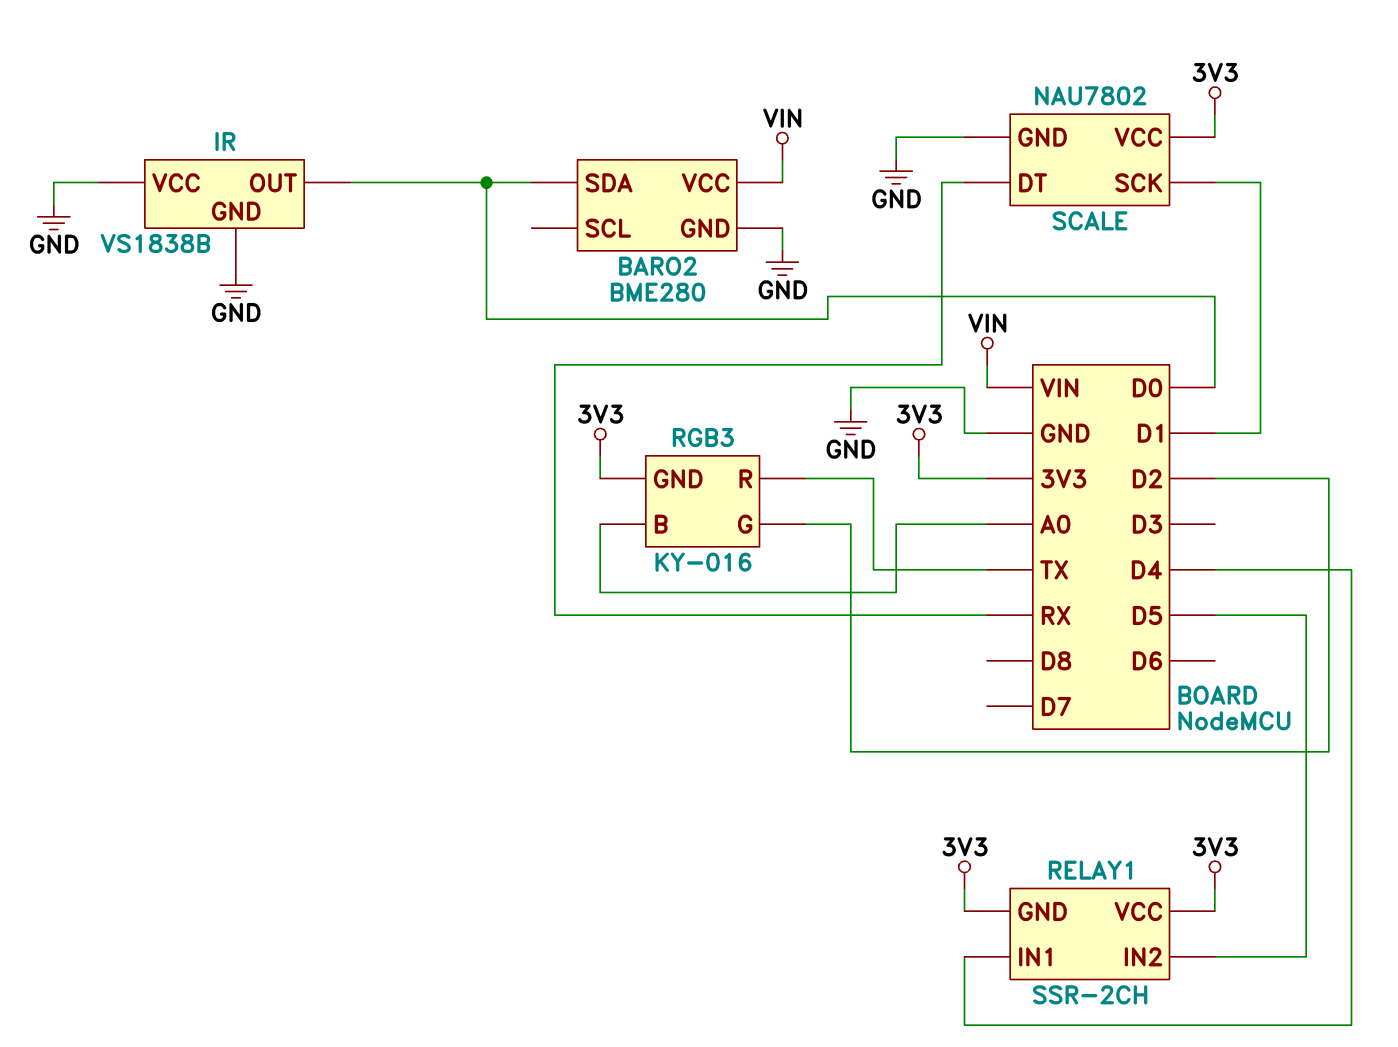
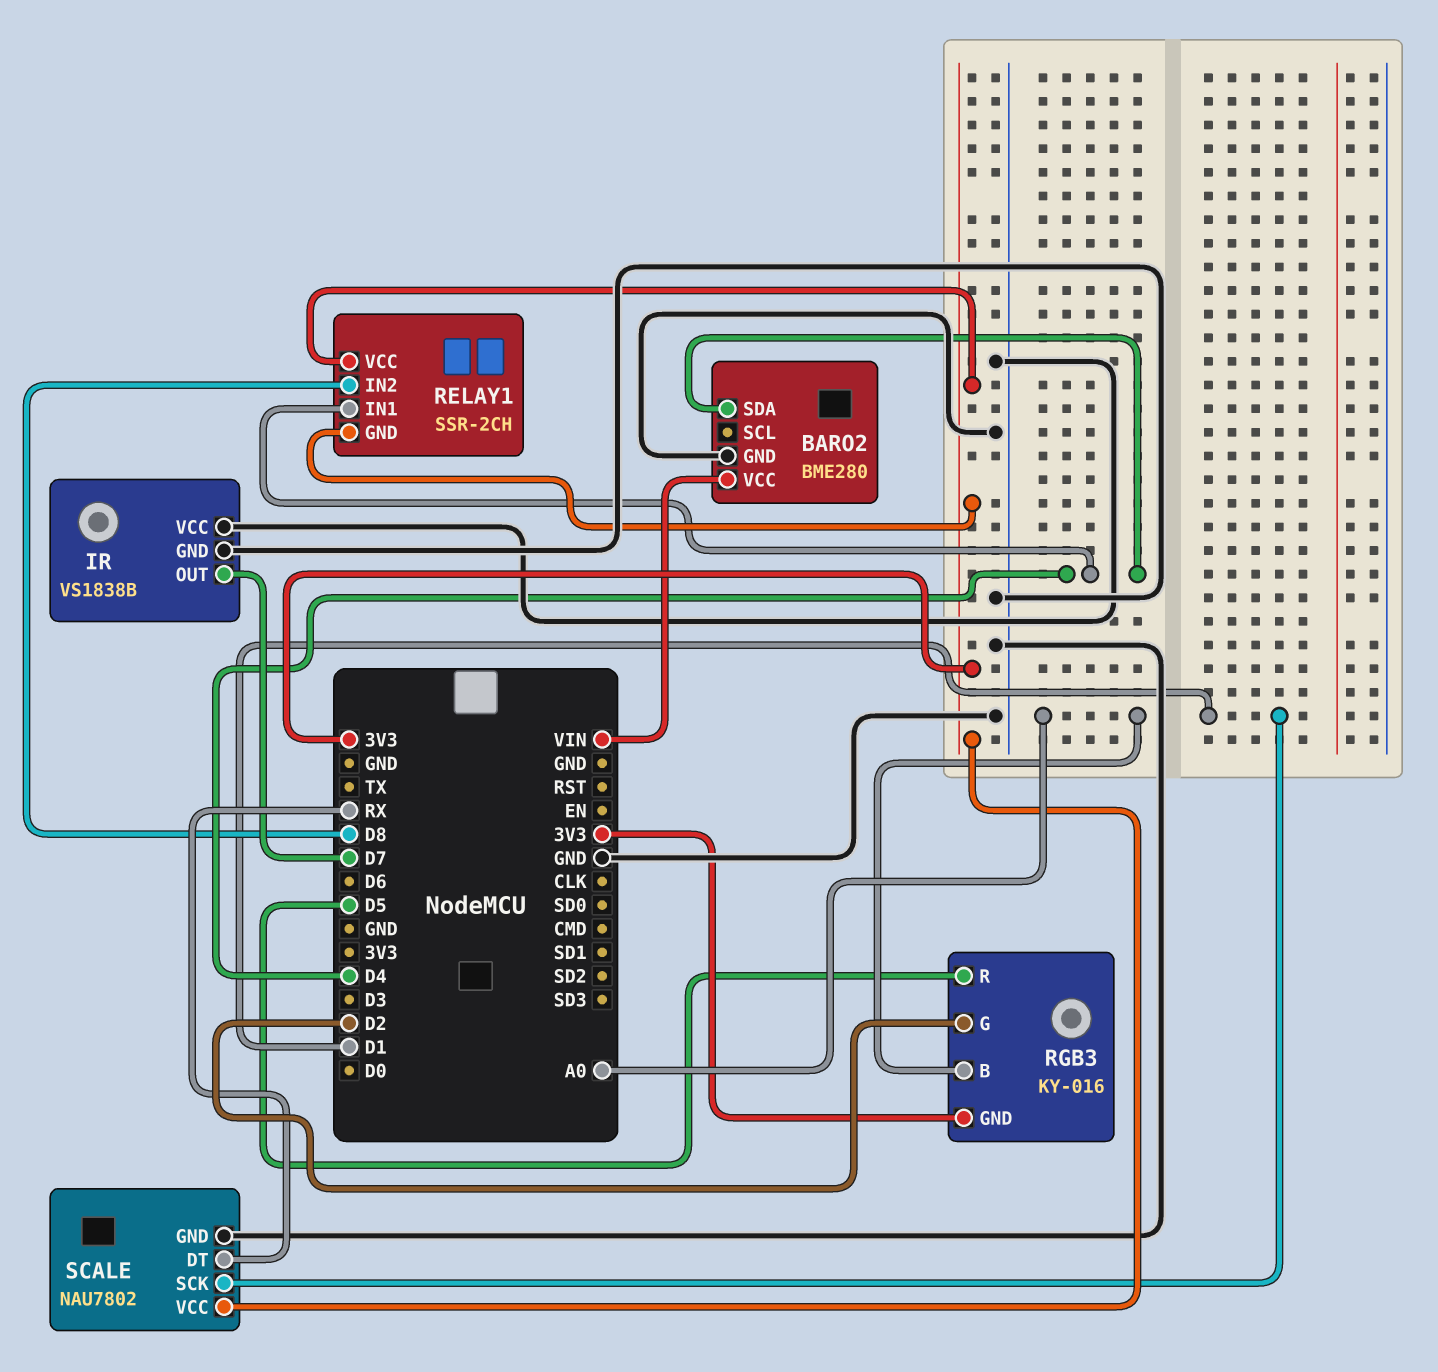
BARO2 pin SDA: D0 -> D4
IR pin OUT: D0 -> D7
RELAY1 pin IN2: D5 -> D8
RGB3 pin R: TX -> D5

